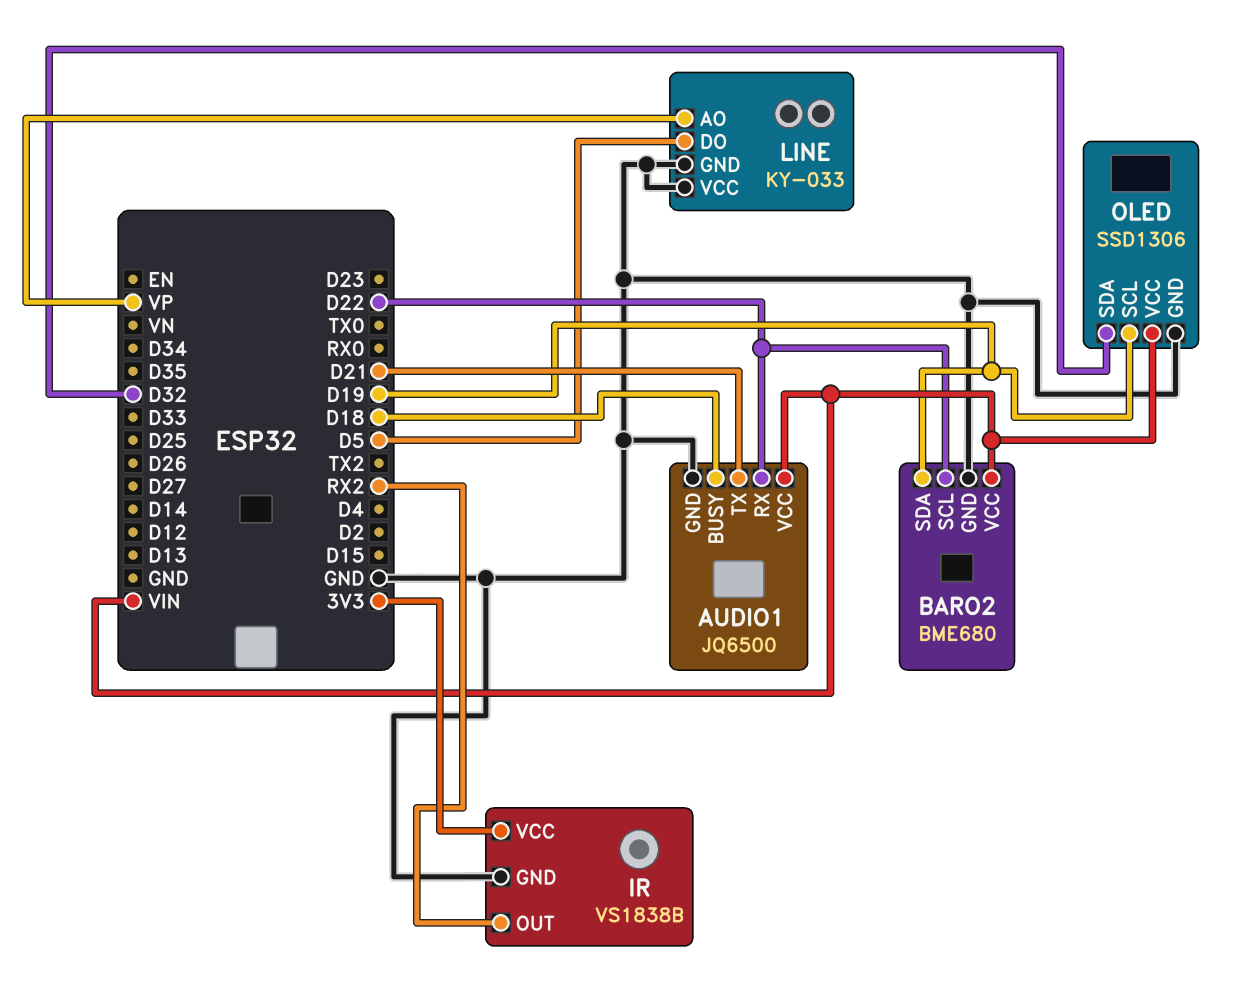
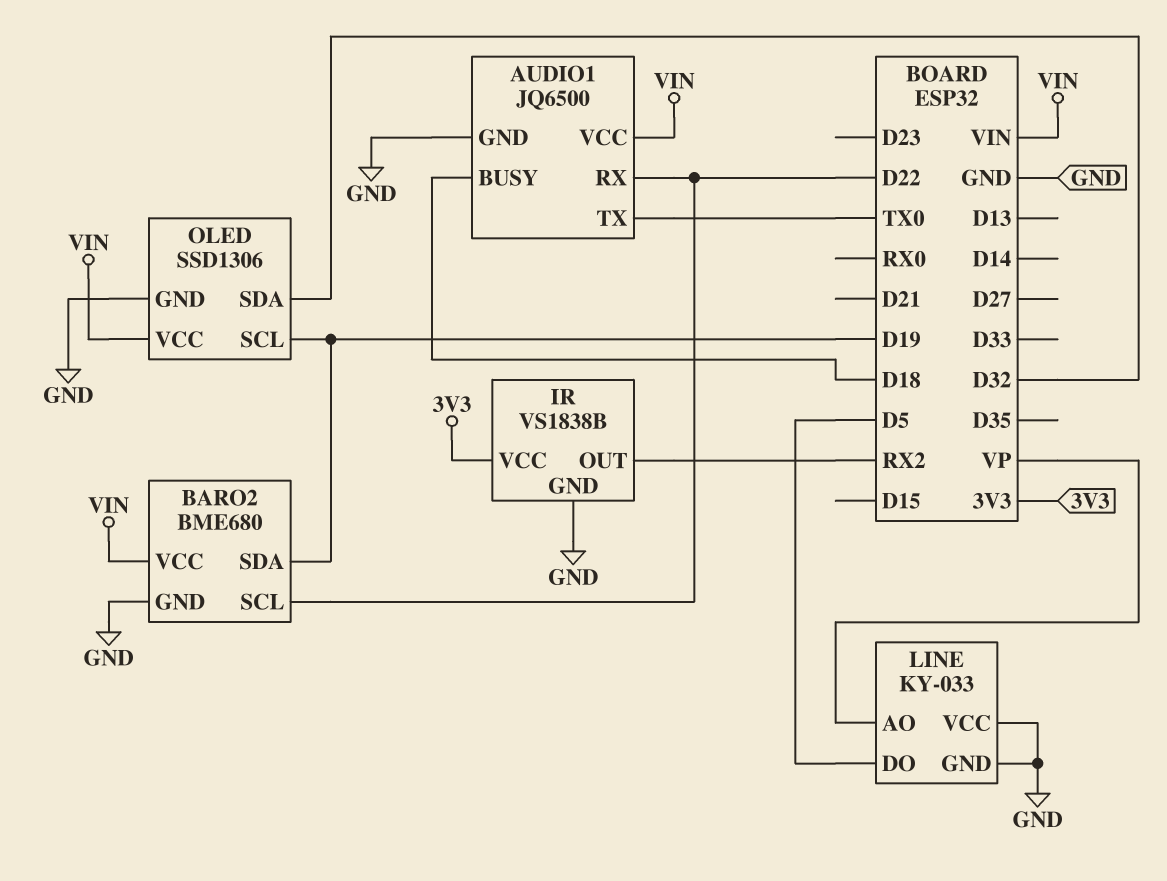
AUDIO1 pin TX: D21 -> TX0

